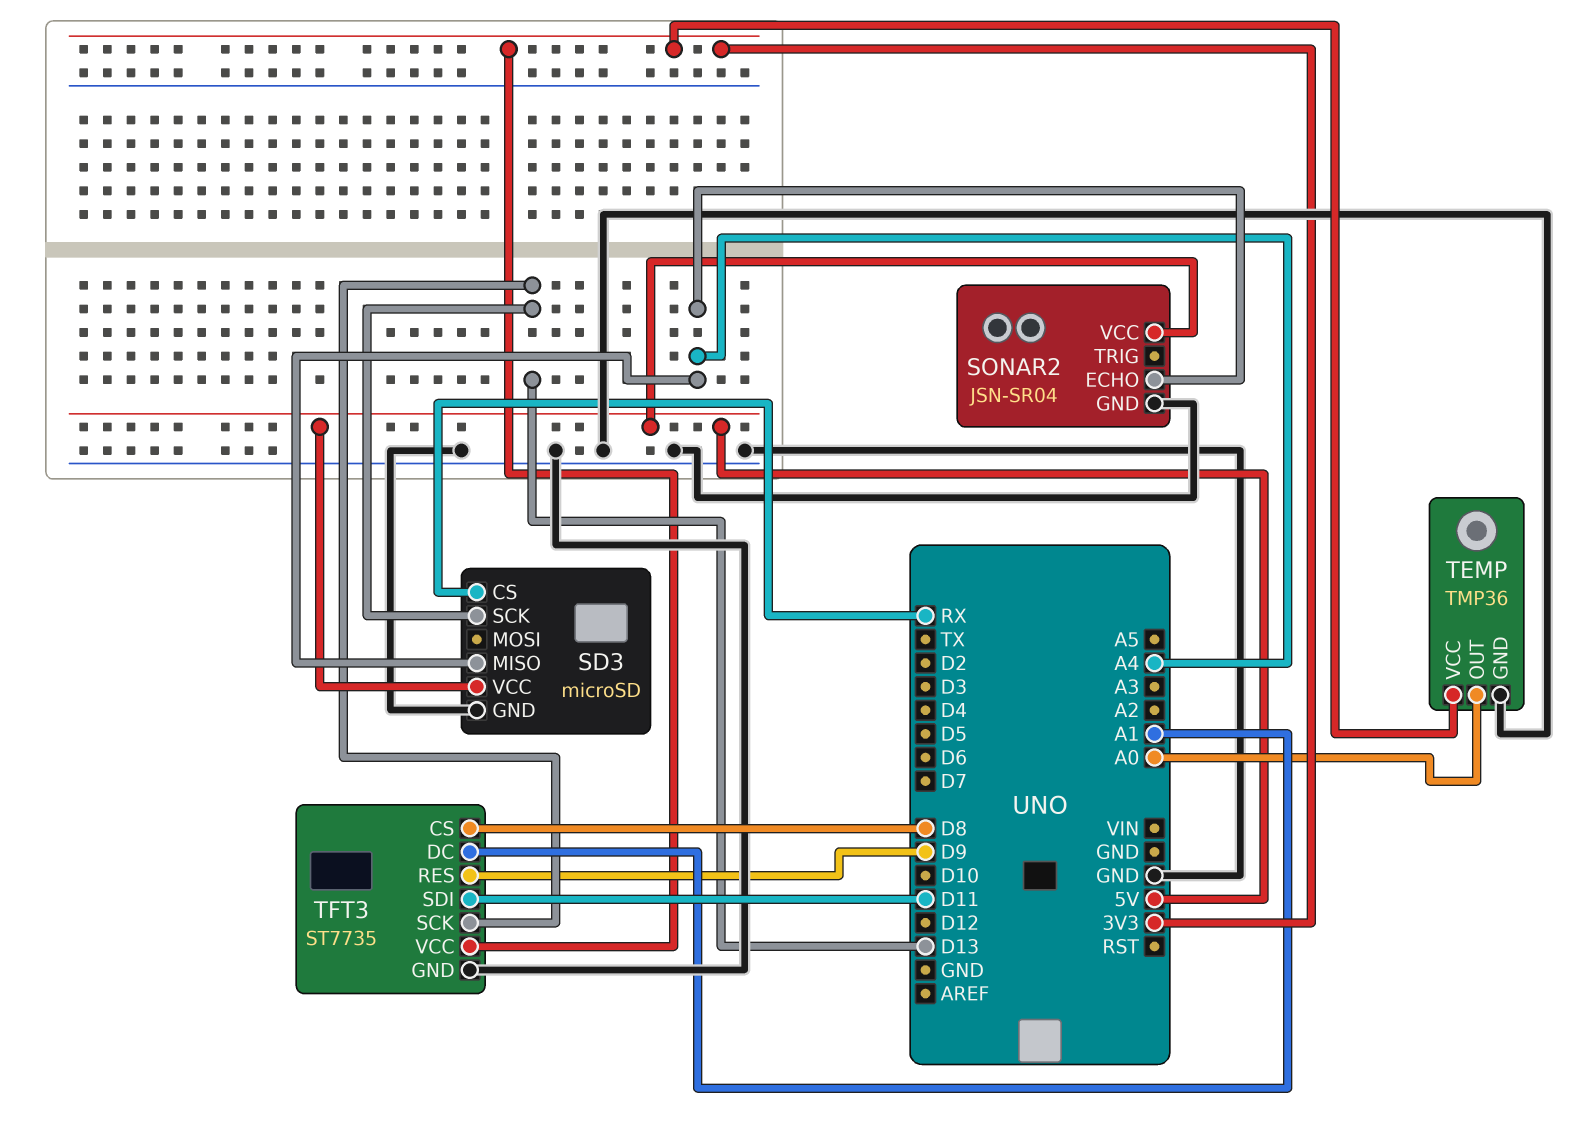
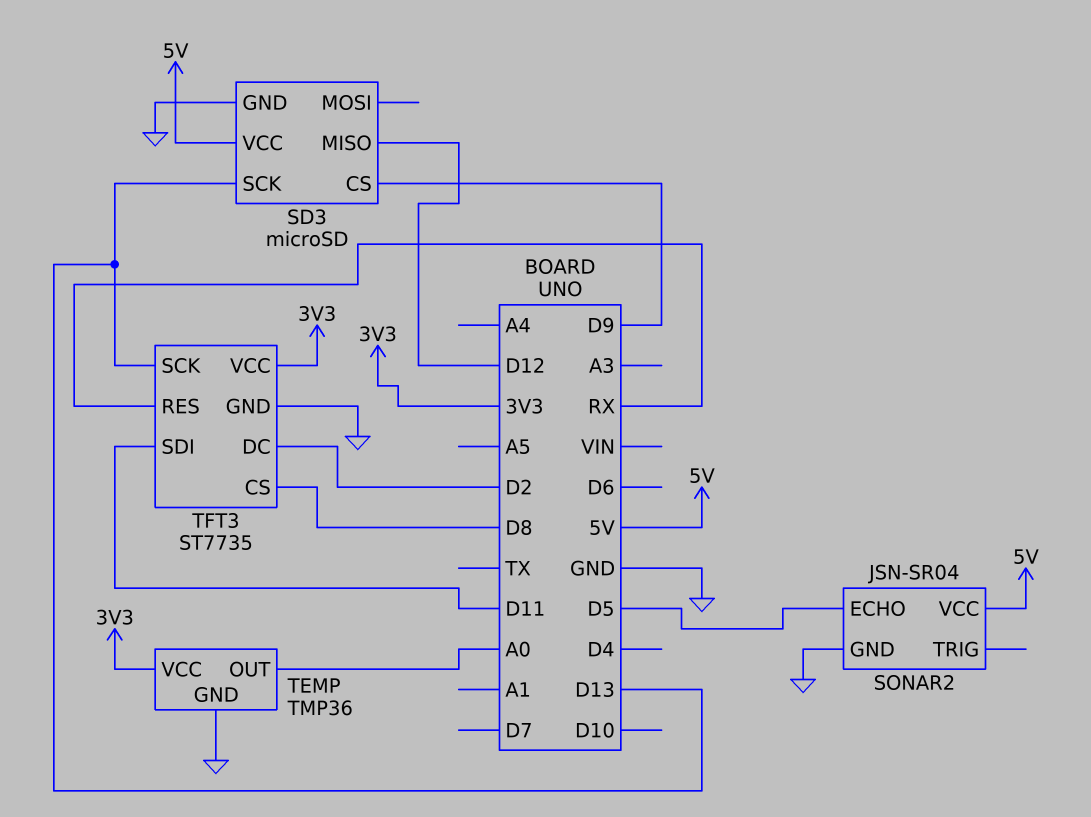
SD3 pin CS: RX -> D9
SD3 pin MISO: A4 -> D12
SONAR2 pin ECHO: A4 -> D5
TFT3 pin DC: A1 -> D2
TFT3 pin RES: D9 -> RX

